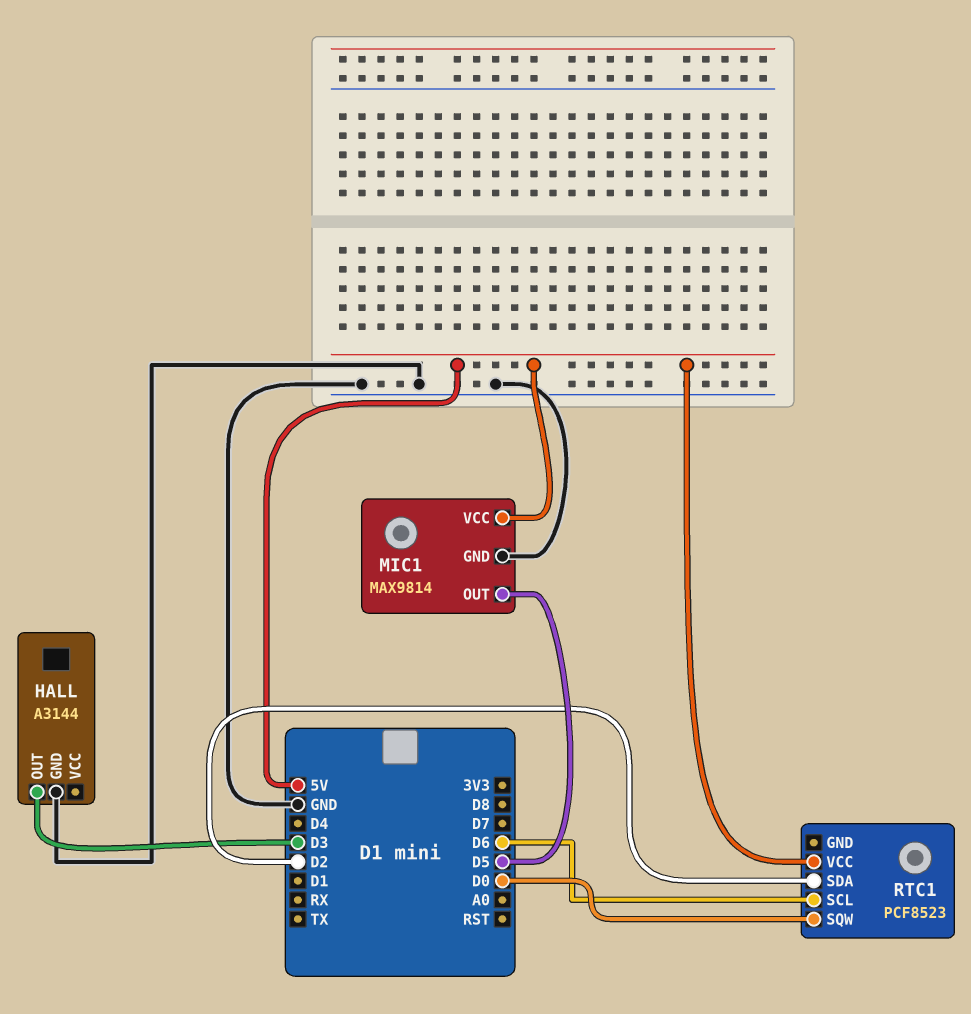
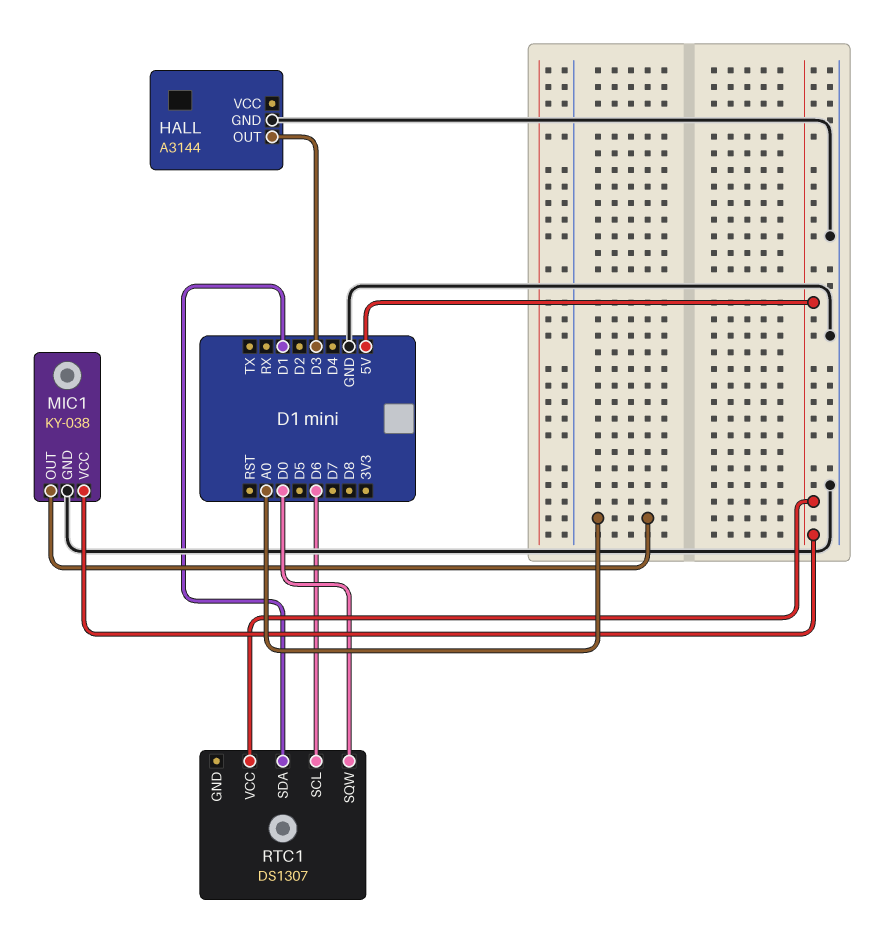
MIC1: MAX9814 -> KY-038
MIC1 pin OUT: D5 -> A0
RTC1: PCF8523 -> DS1307
RTC1 pin SDA: D2 -> D1

